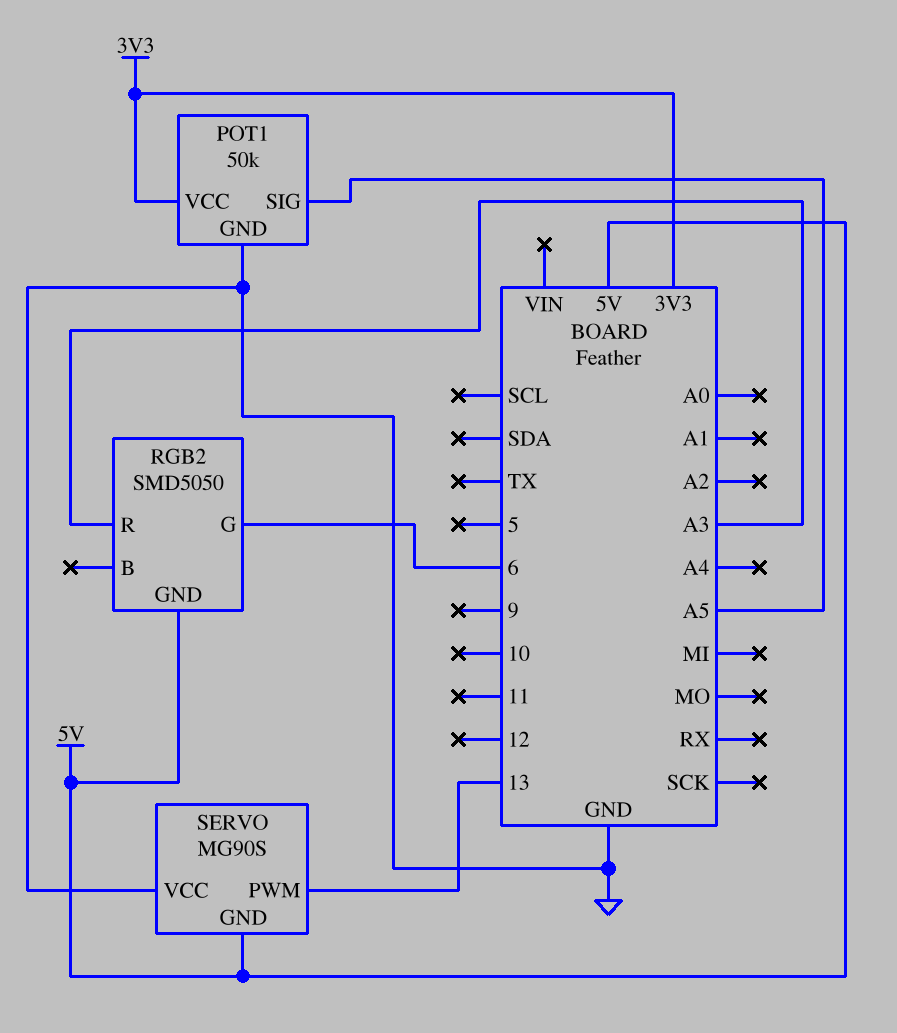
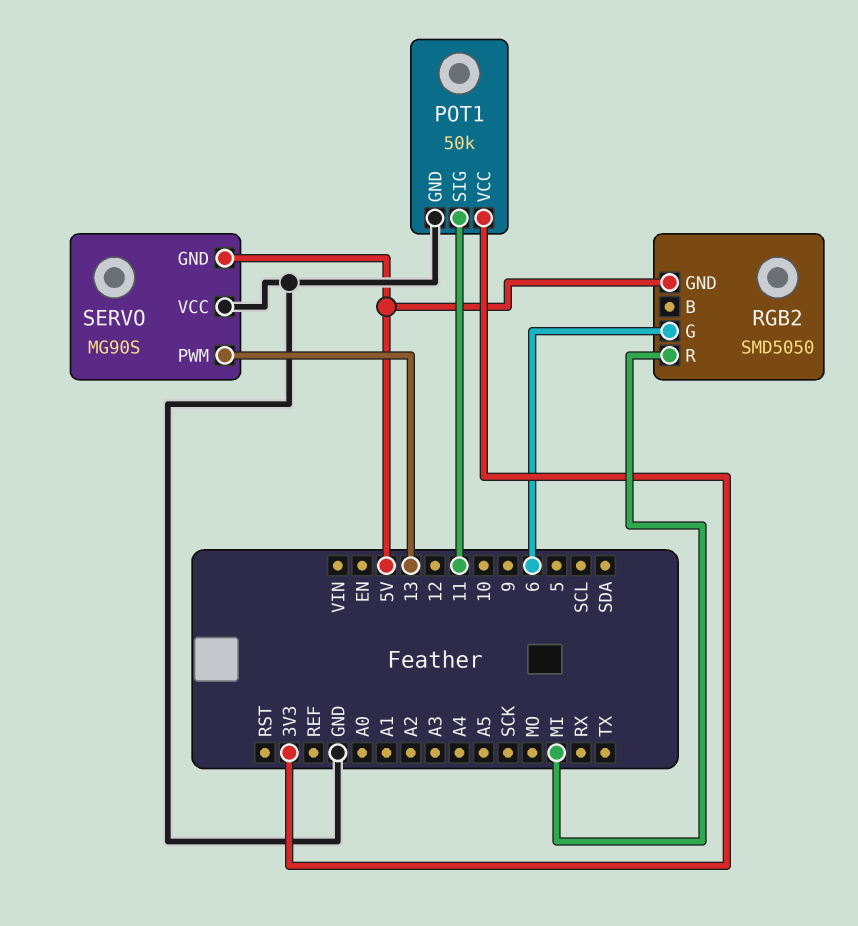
POT1 pin SIG: A5 -> 11
RGB2 pin R: A3 -> MI

